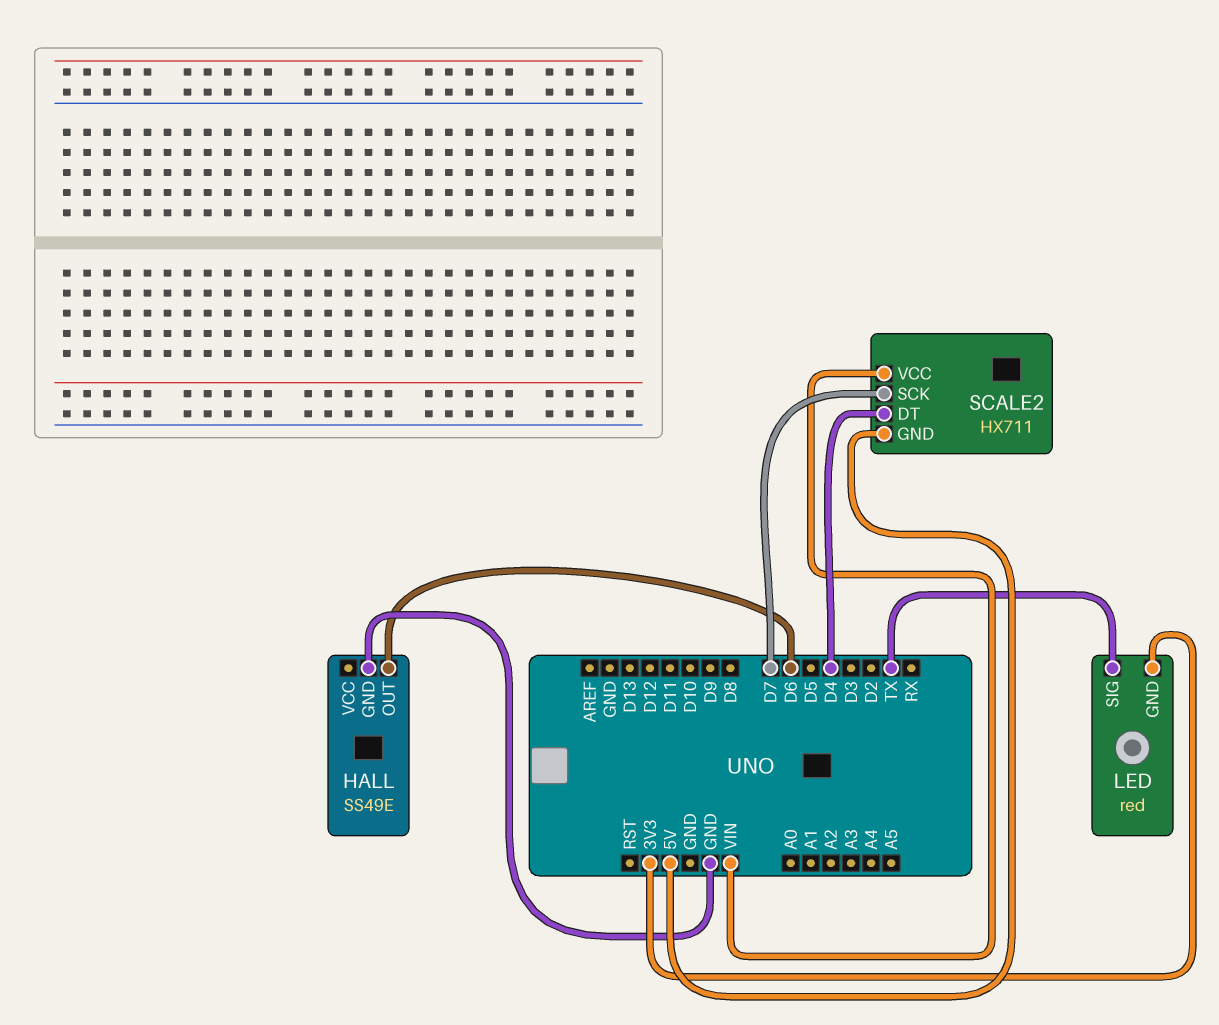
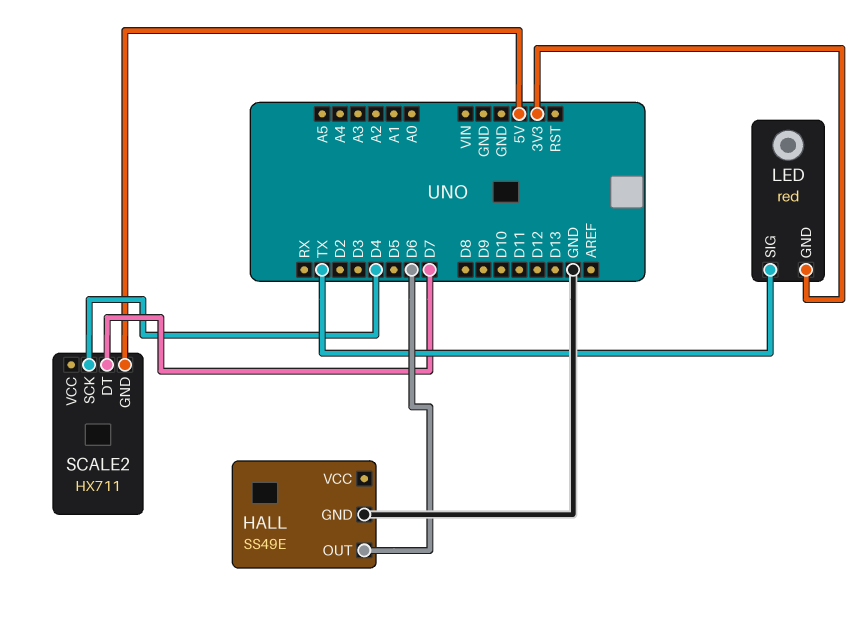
SCALE2 pin DT: D4 -> D7
SCALE2 pin SCK: D7 -> D4
SCALE2 pin VCC: VIN -> none

